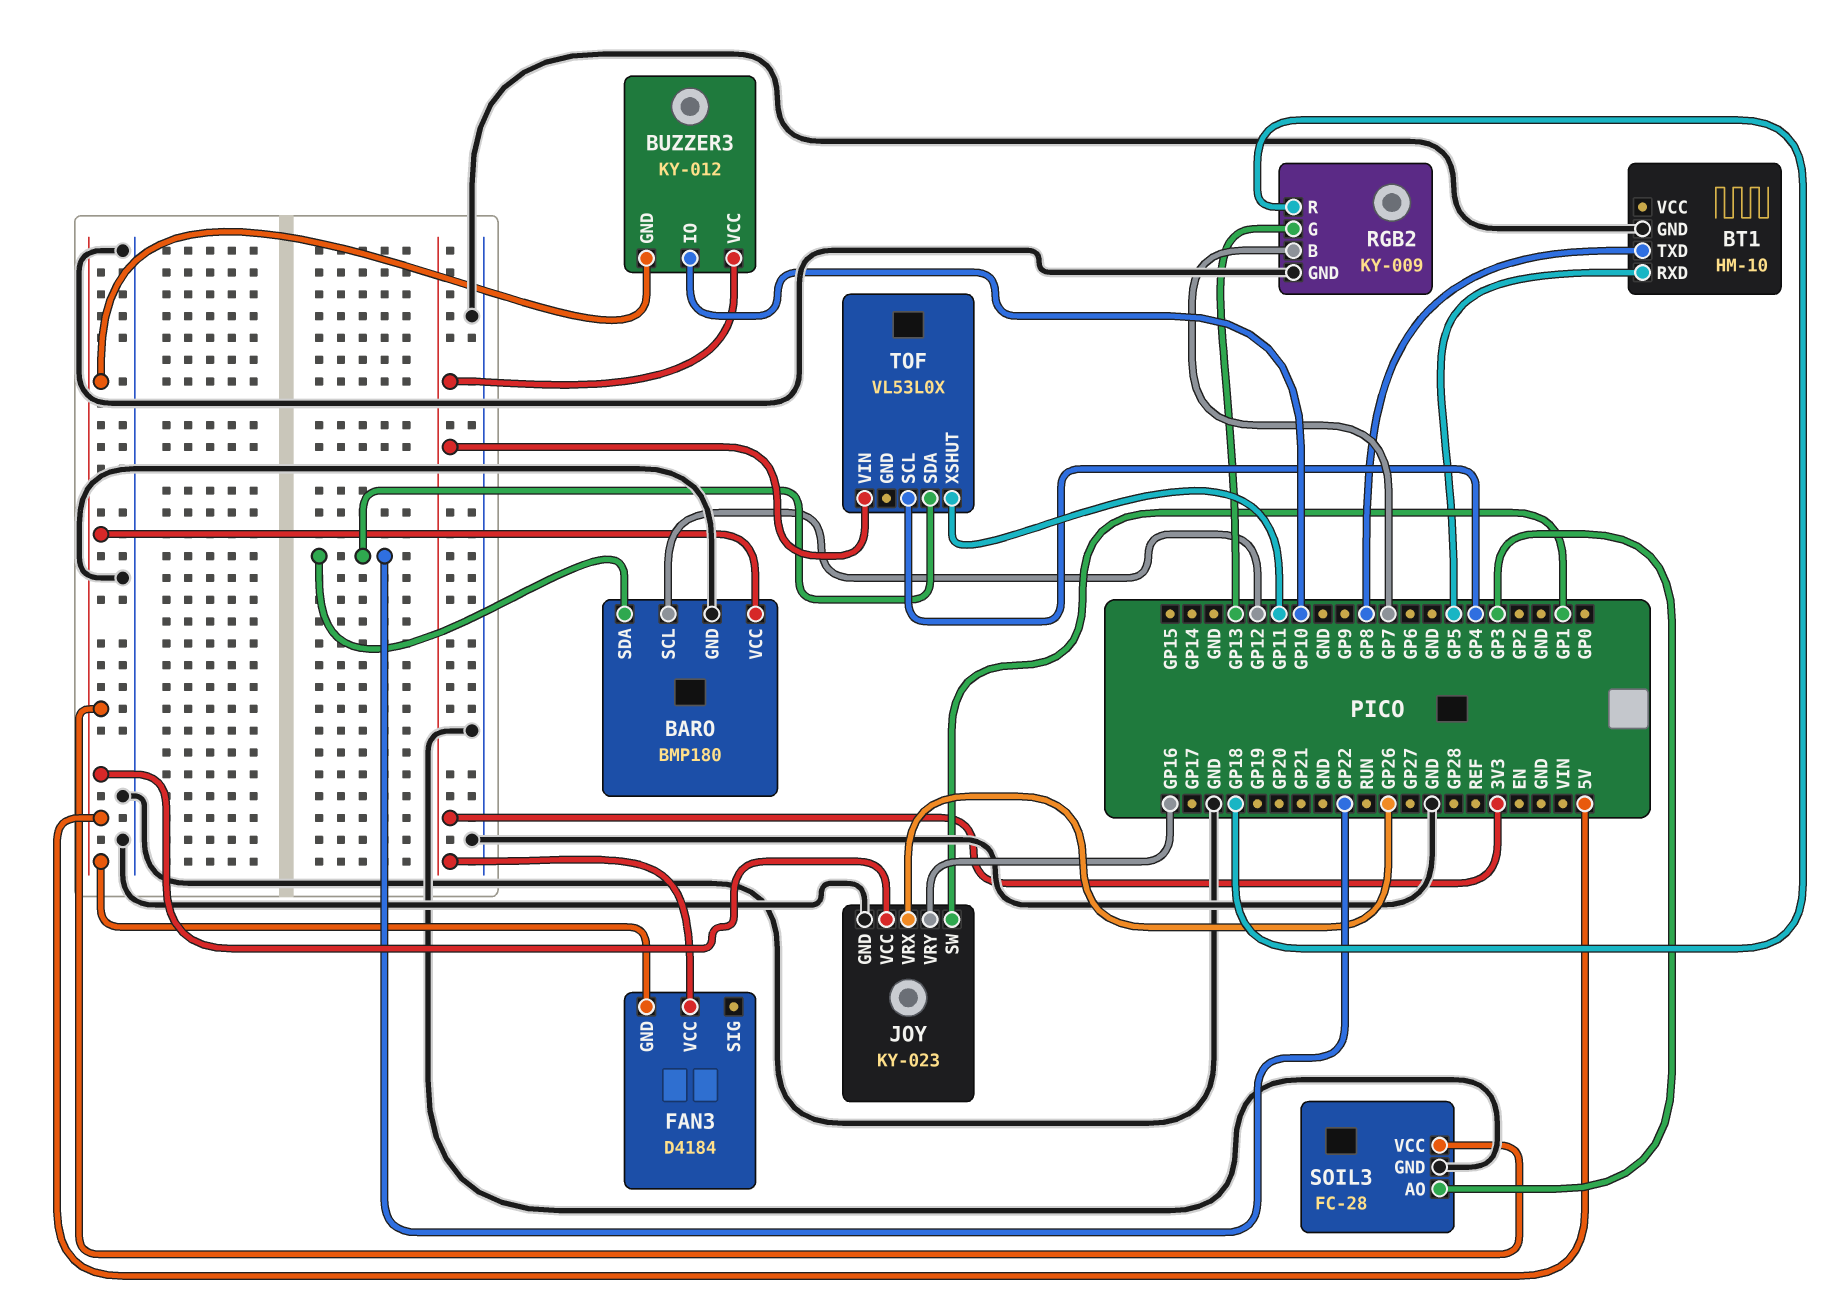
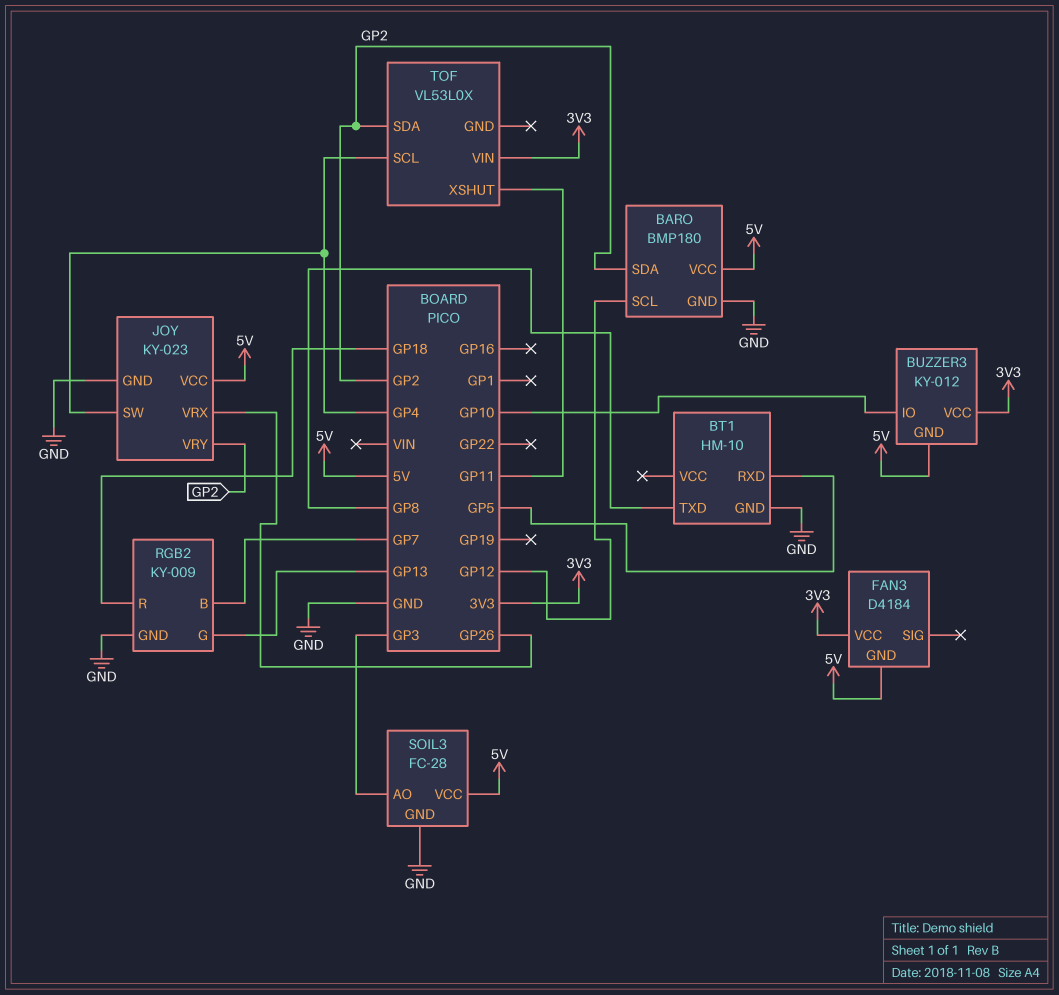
BARO pin SDA: GP22 -> GP2
JOY pin SW: GP1 -> GP4
JOY pin VRY: GP16 -> GP2
TOF pin SDA: GP22 -> GP2

